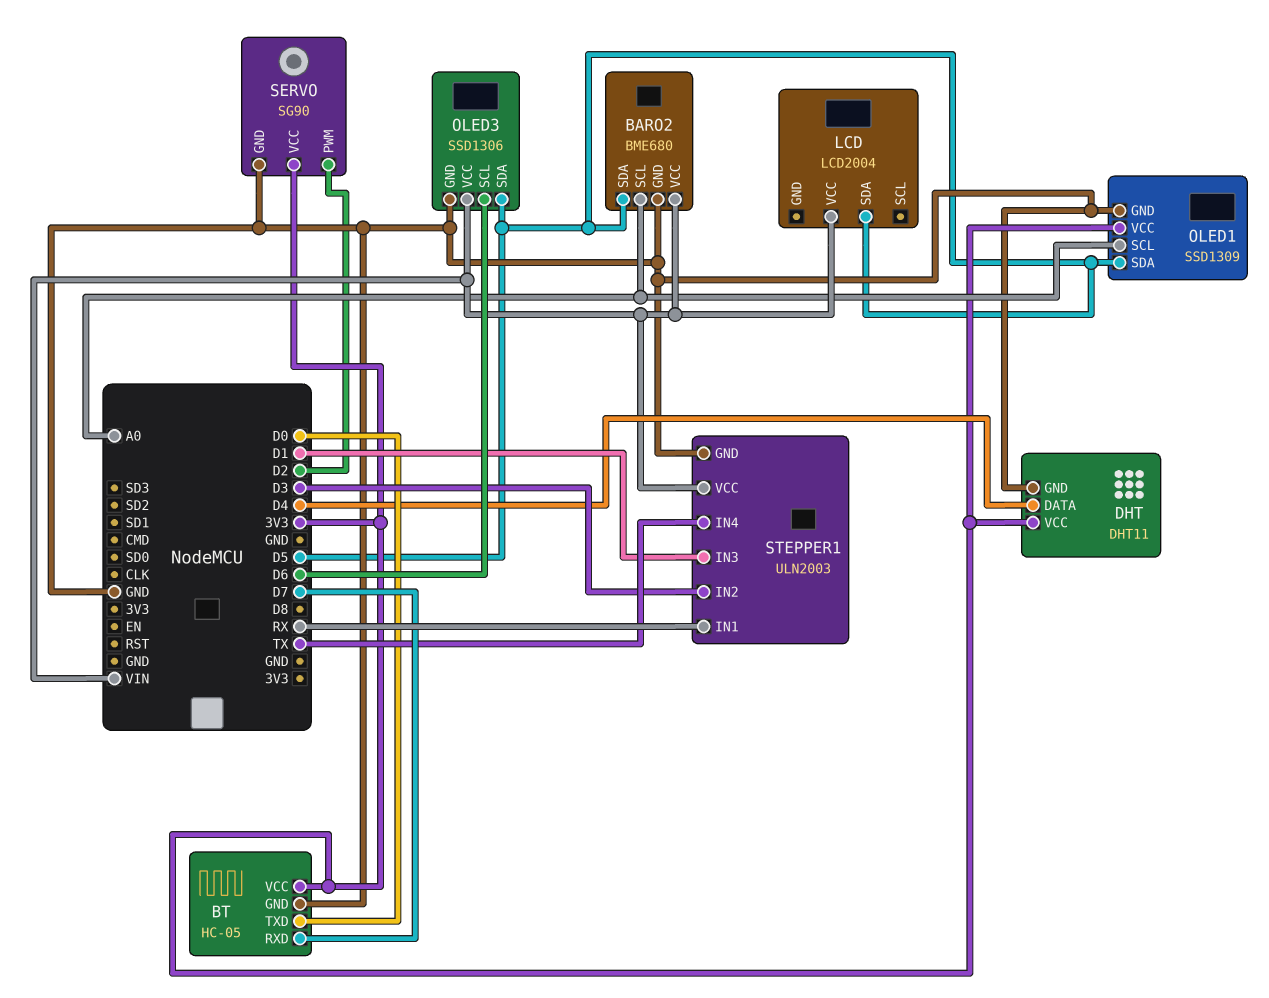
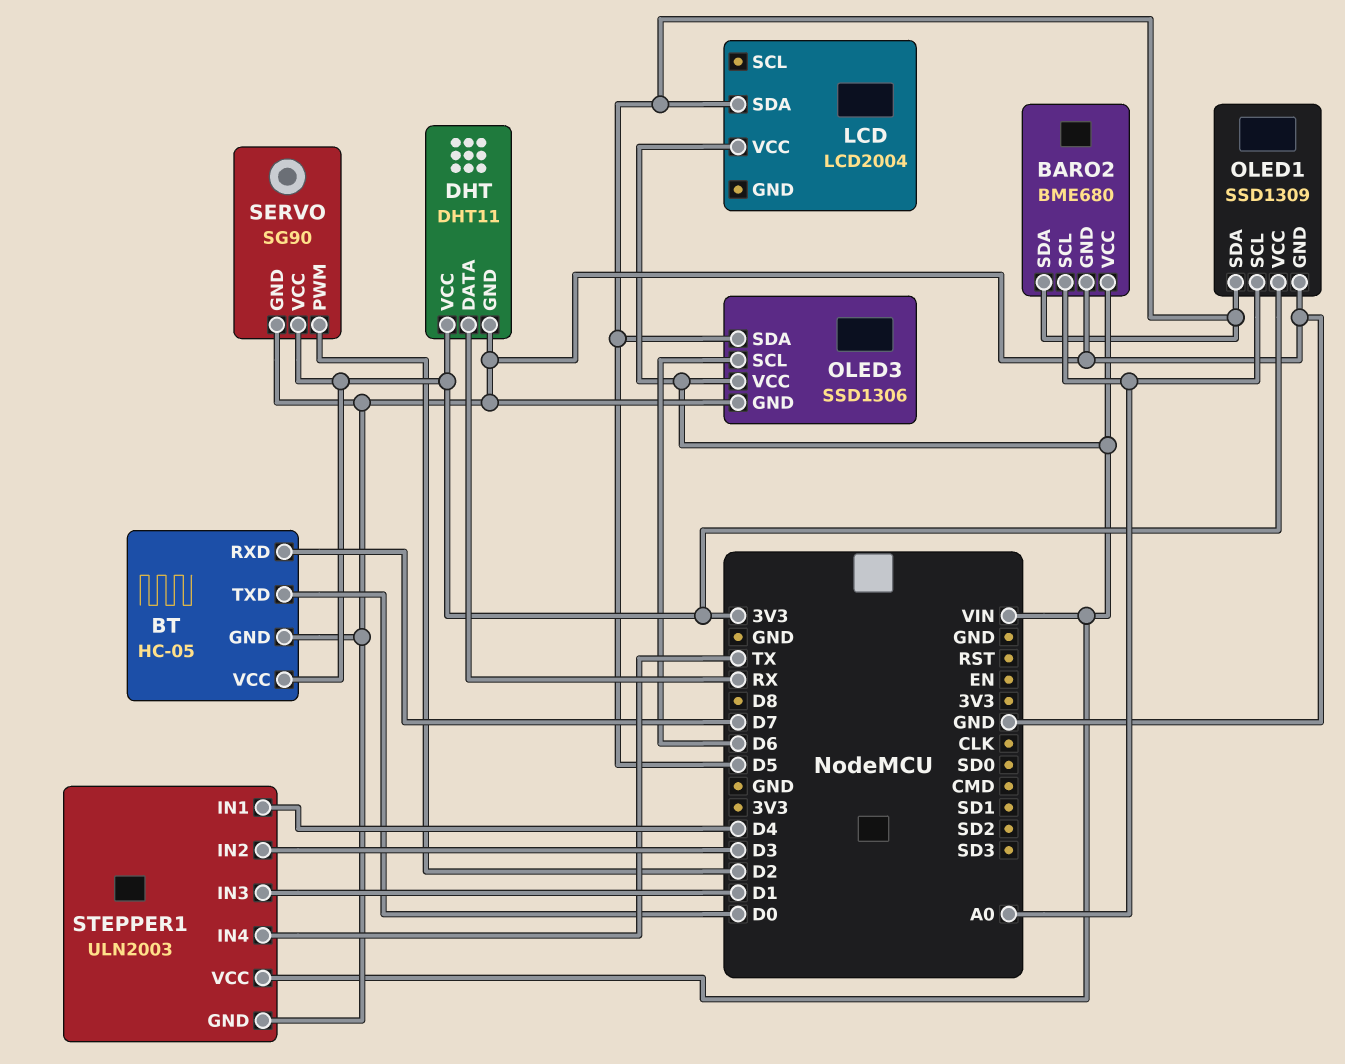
DHT pin DATA: D4 -> RX
STEPPER1 pin IN1: RX -> D4

